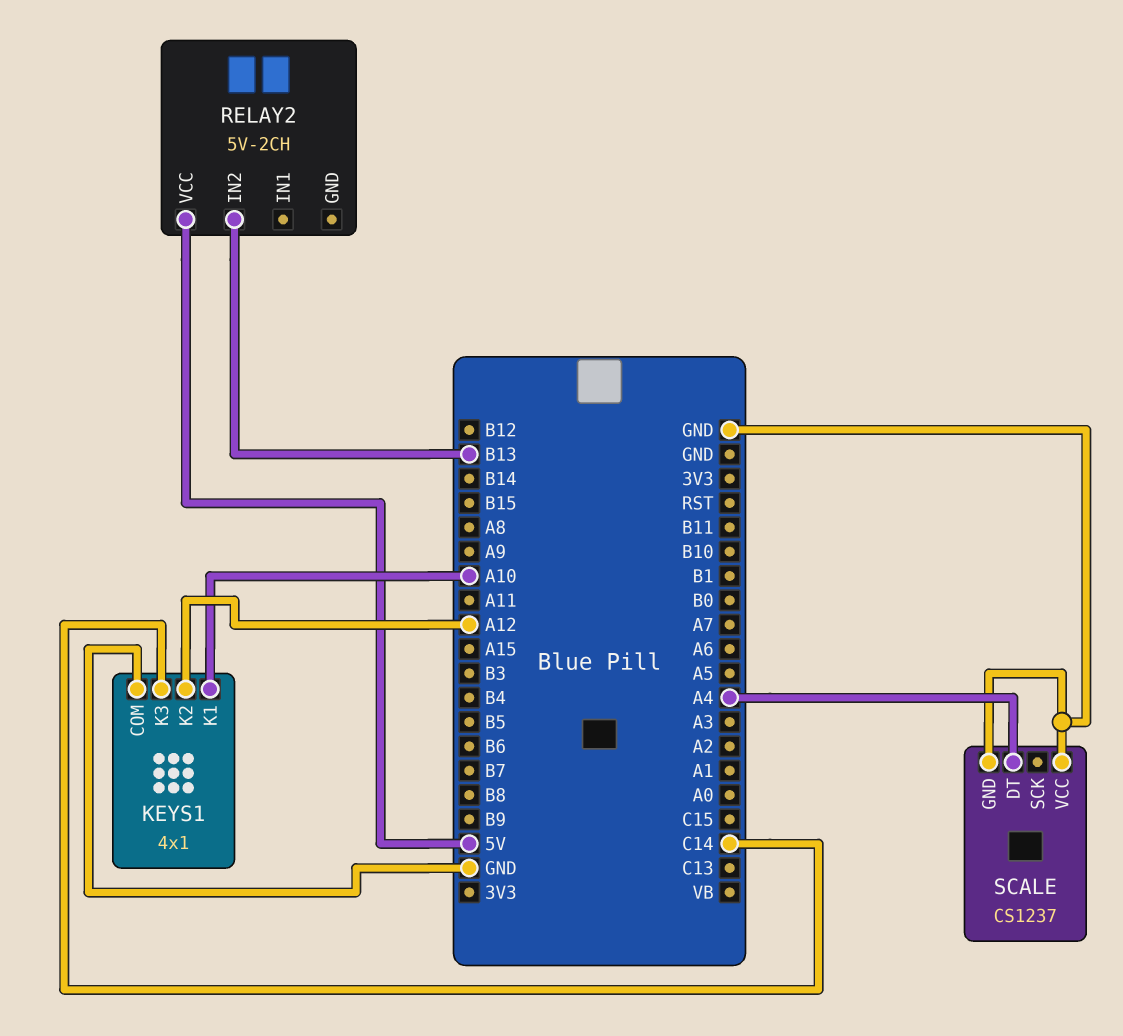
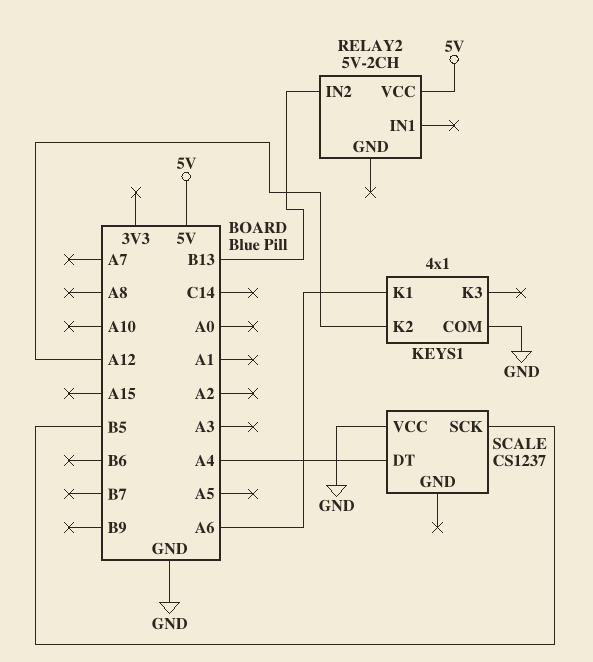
KEYS1 pin K1: A10 -> A6
KEYS1 pin K3: C14 -> none
SCALE pin GND: GND -> none
SCALE pin SCK: none -> B5

